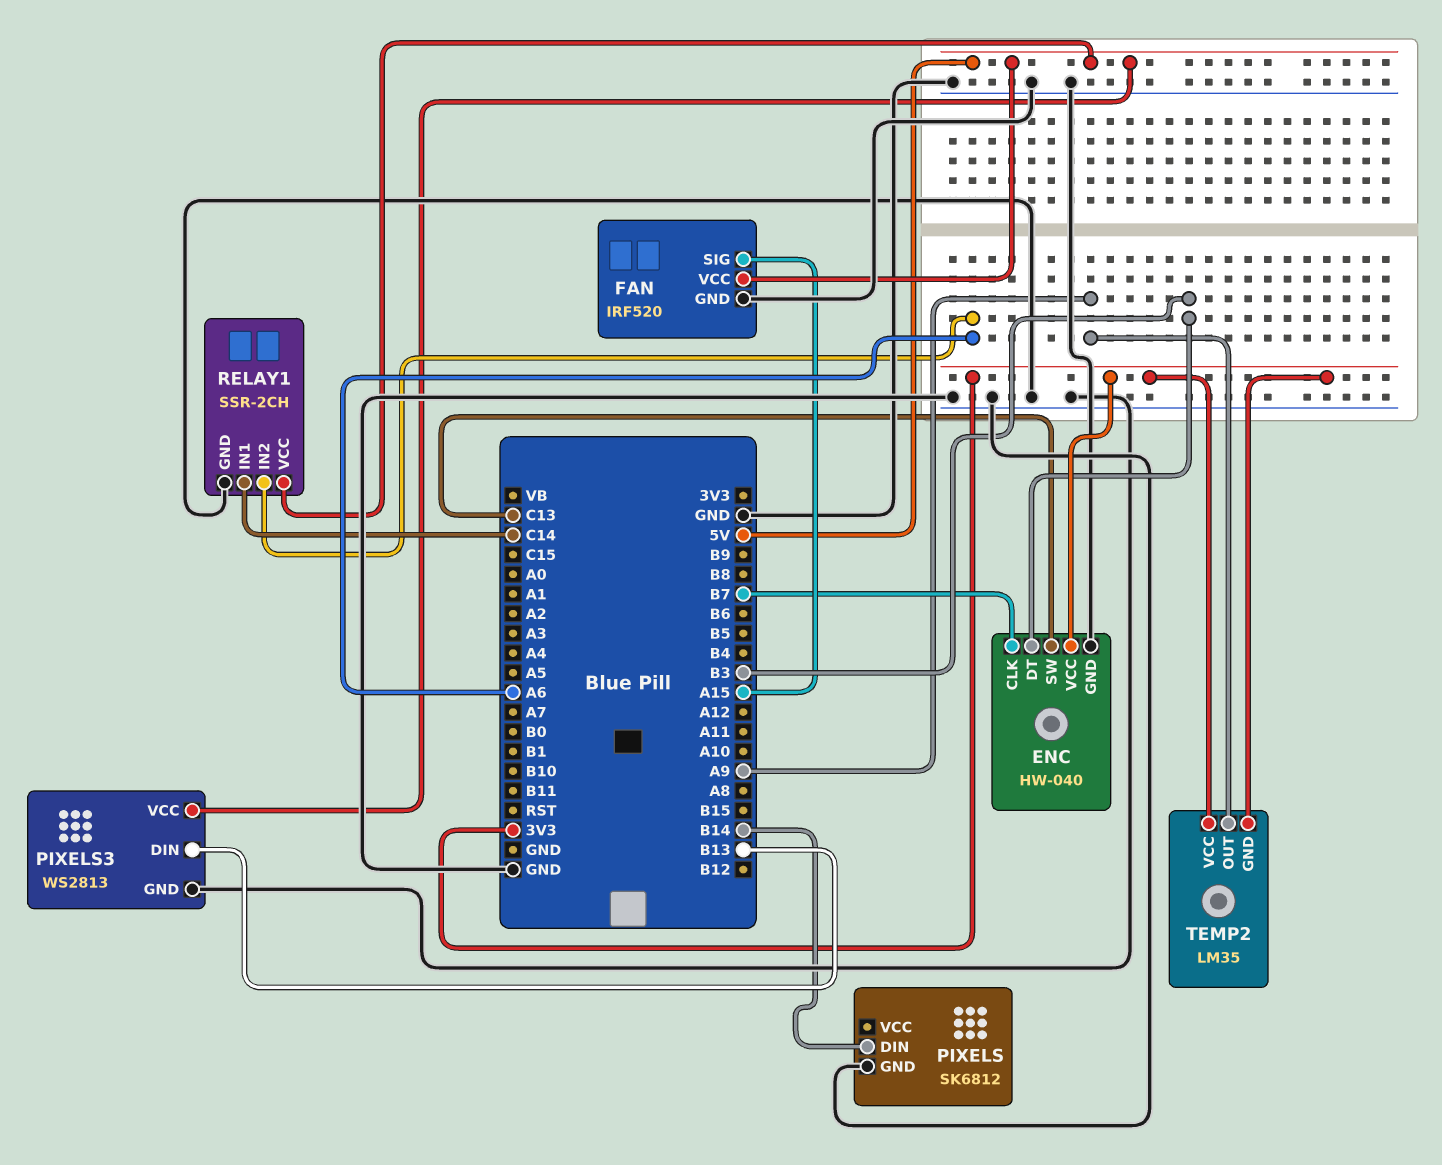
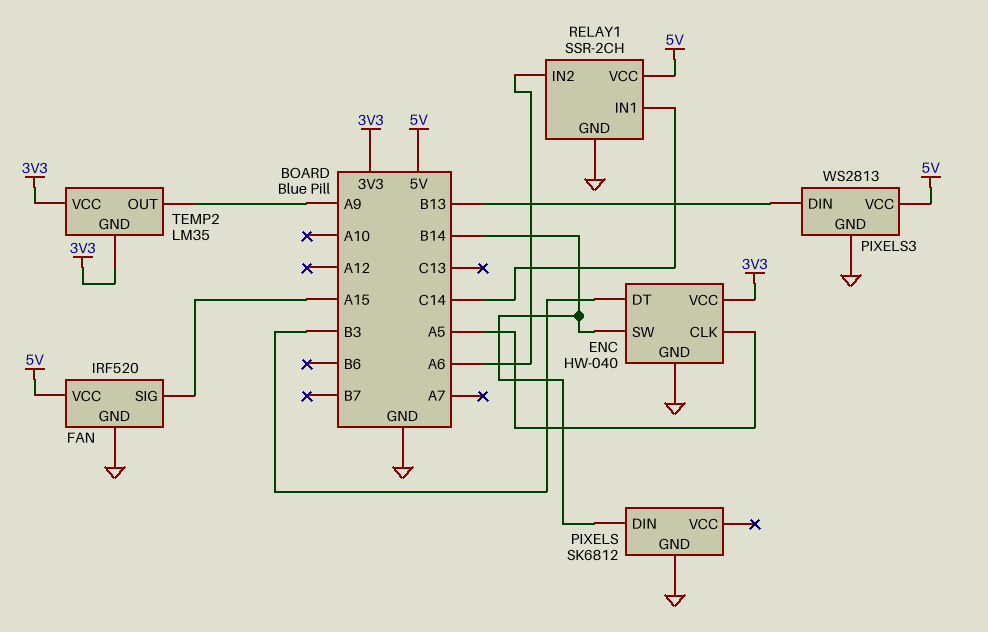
ENC pin CLK: B7 -> A5
ENC pin SW: C13 -> B14

